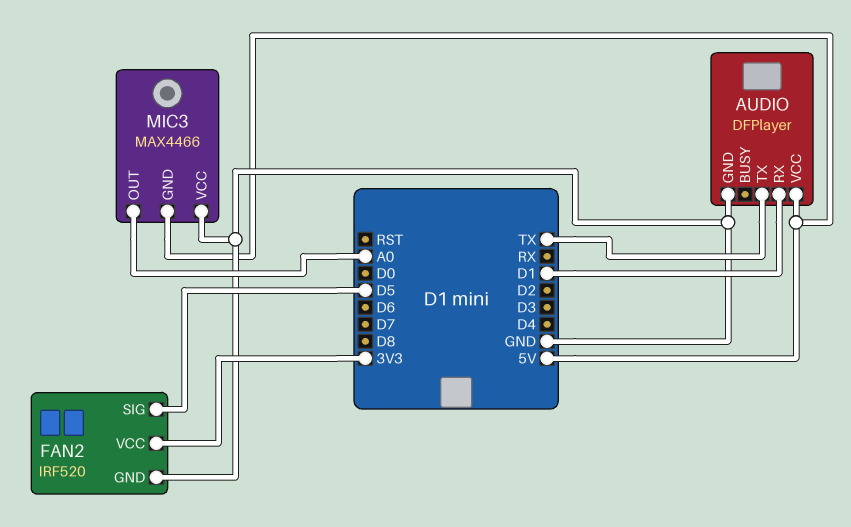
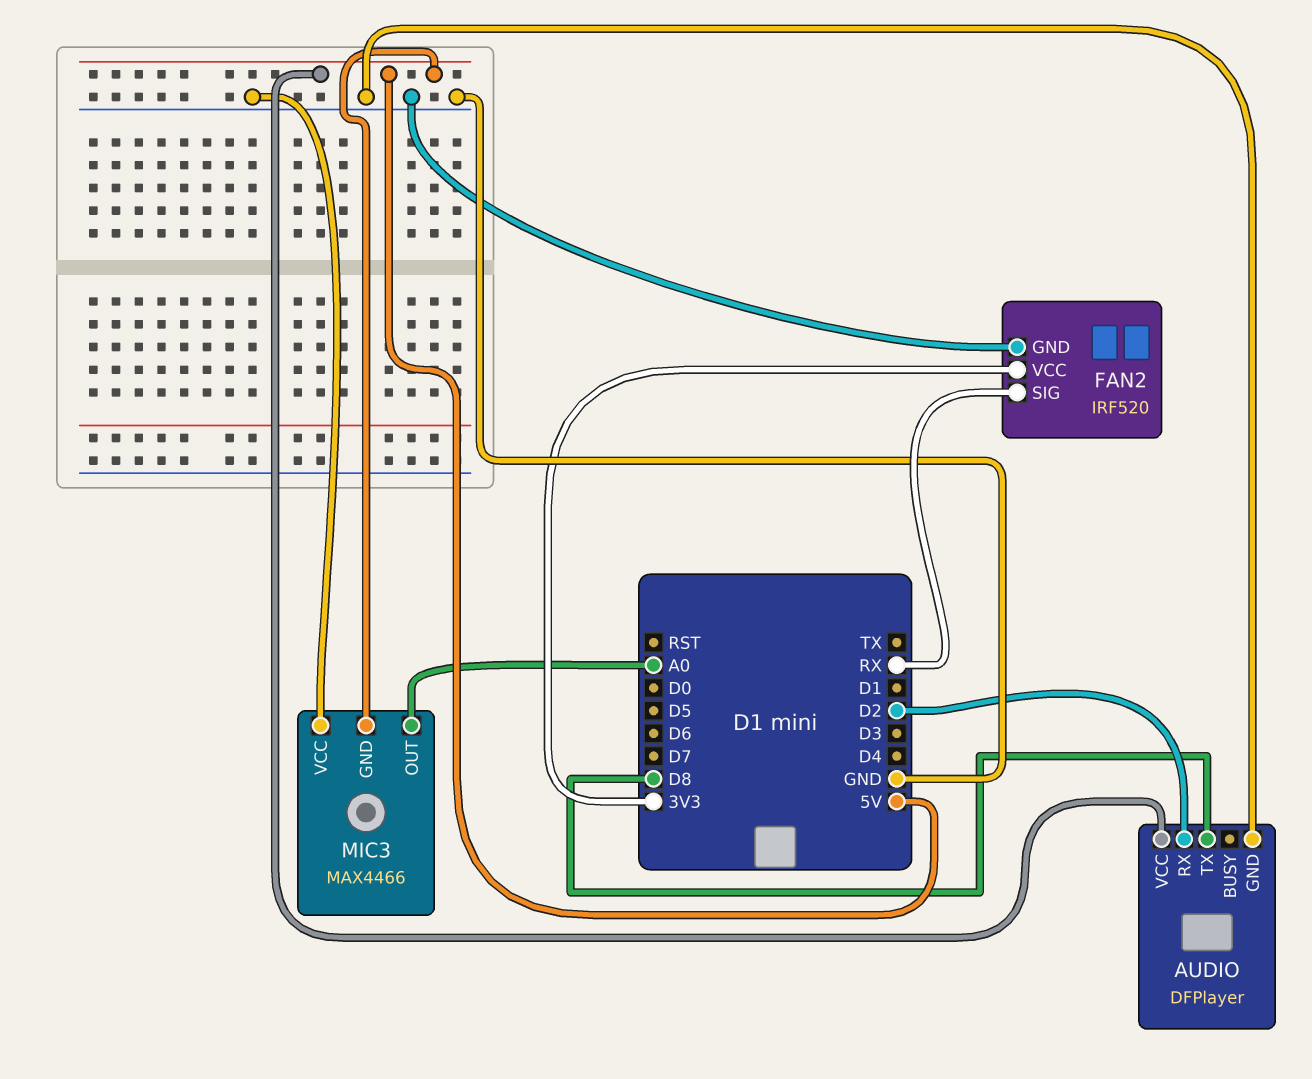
AUDIO pin RX: D1 -> D2
AUDIO pin TX: TX -> D8
FAN2 pin SIG: D5 -> RX

